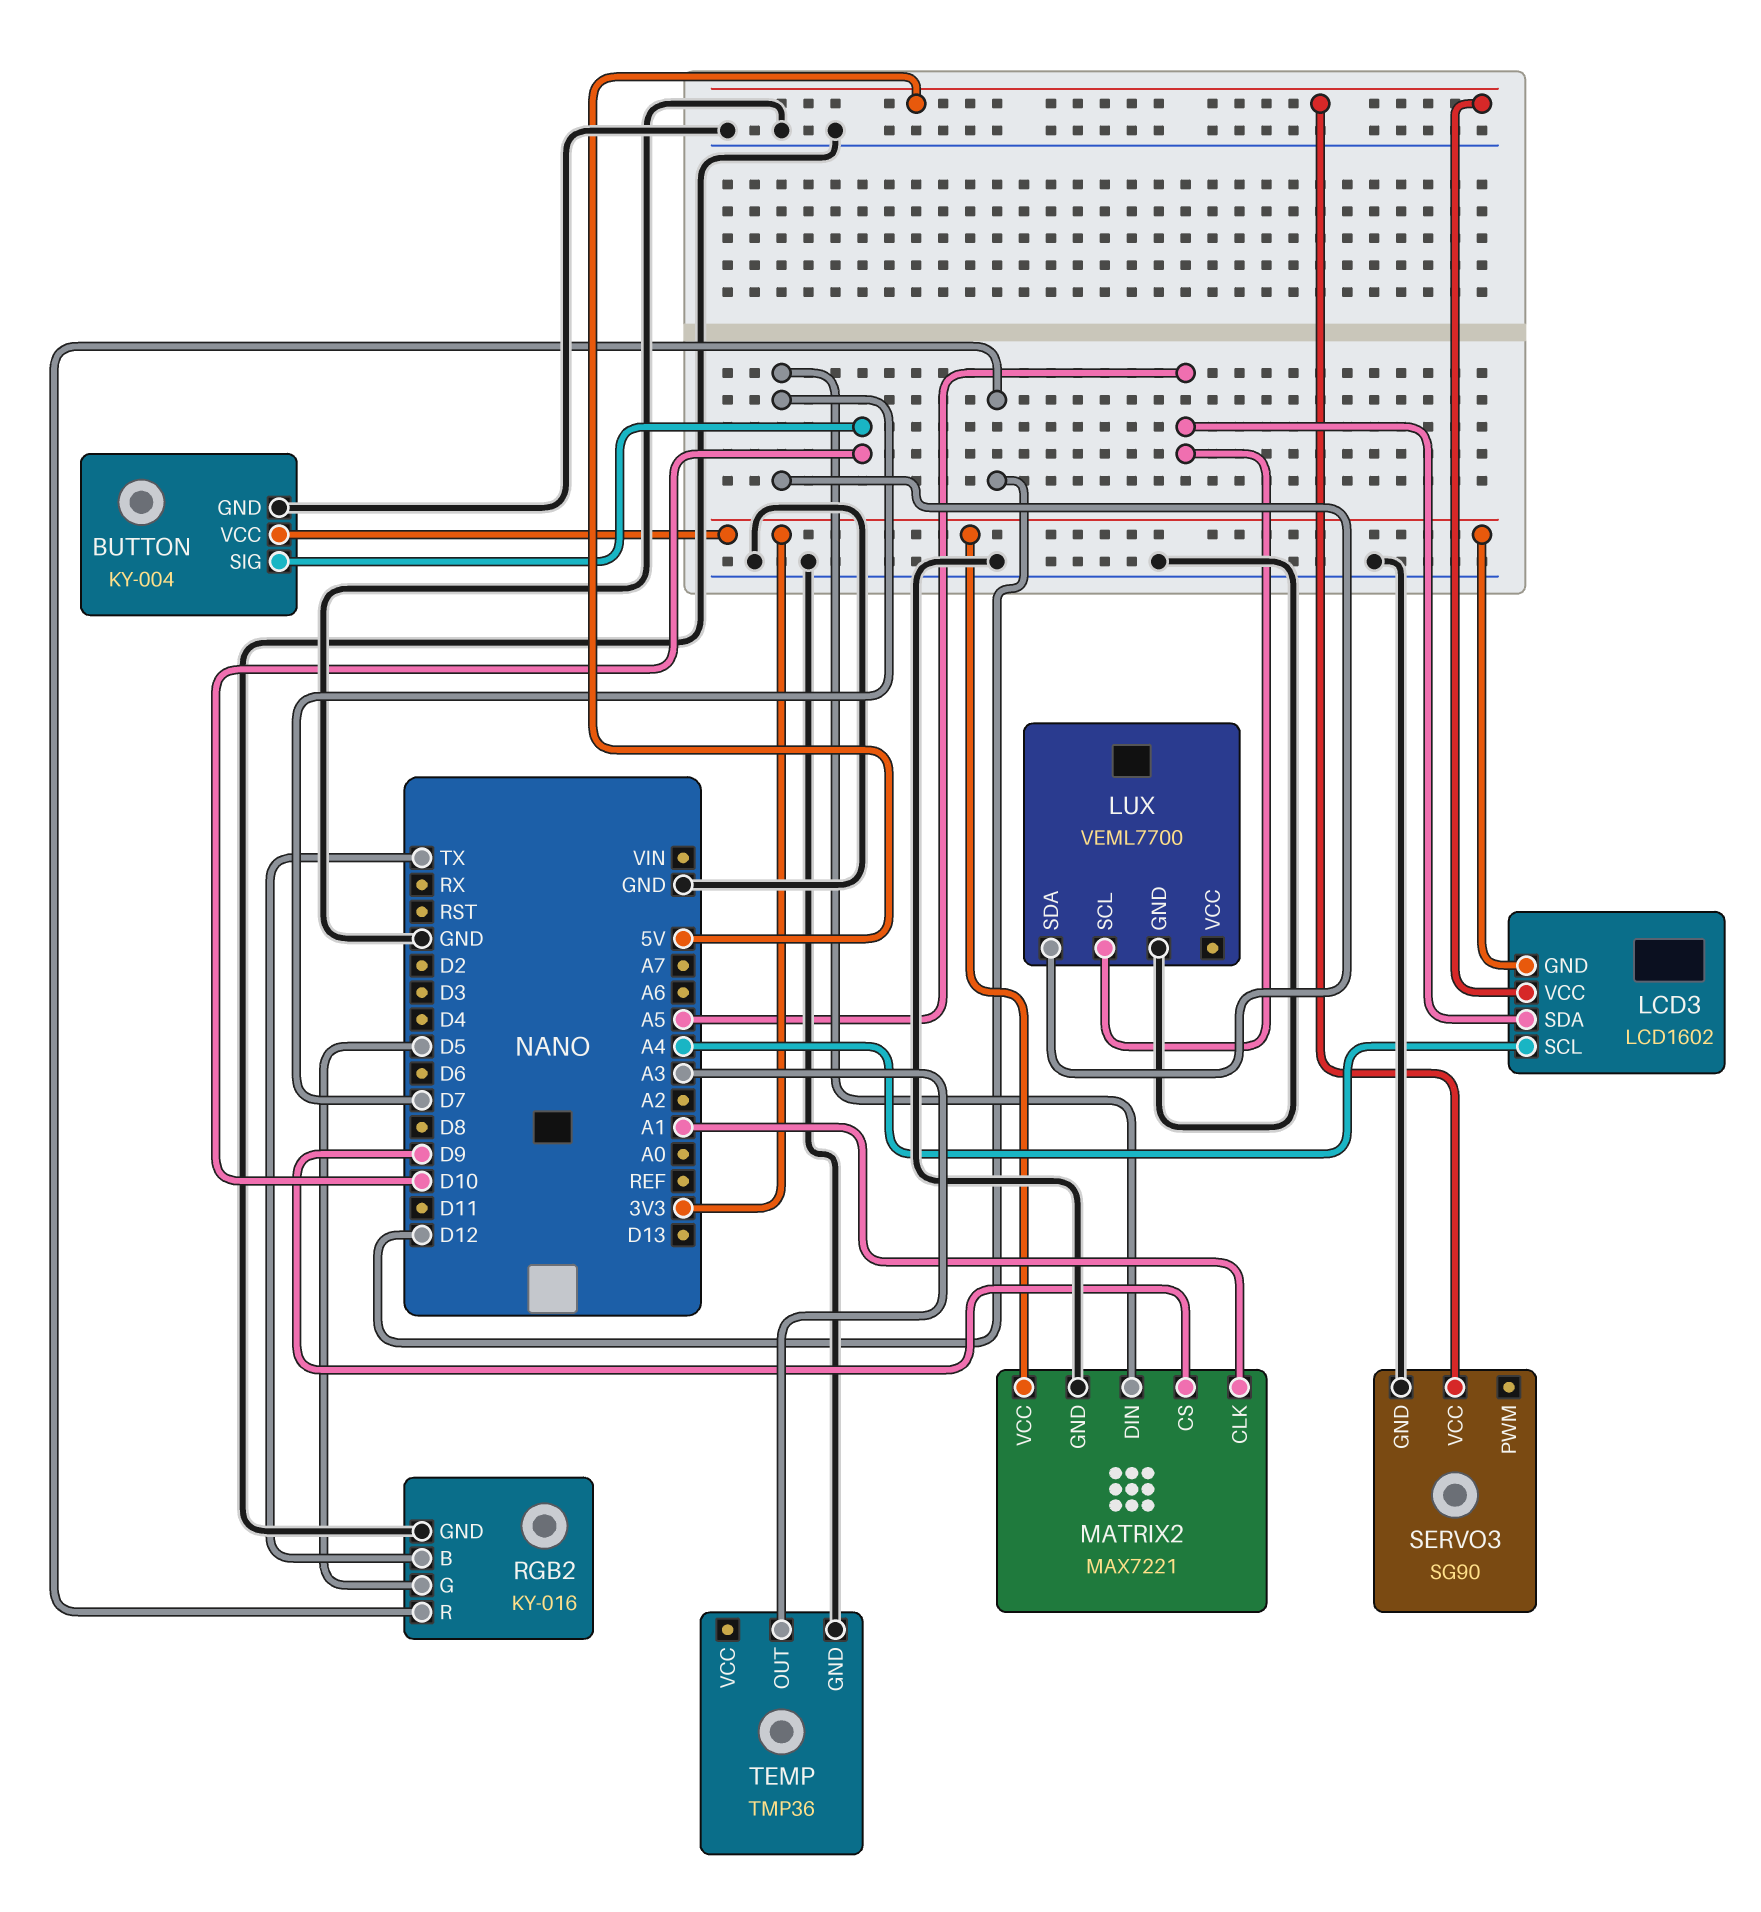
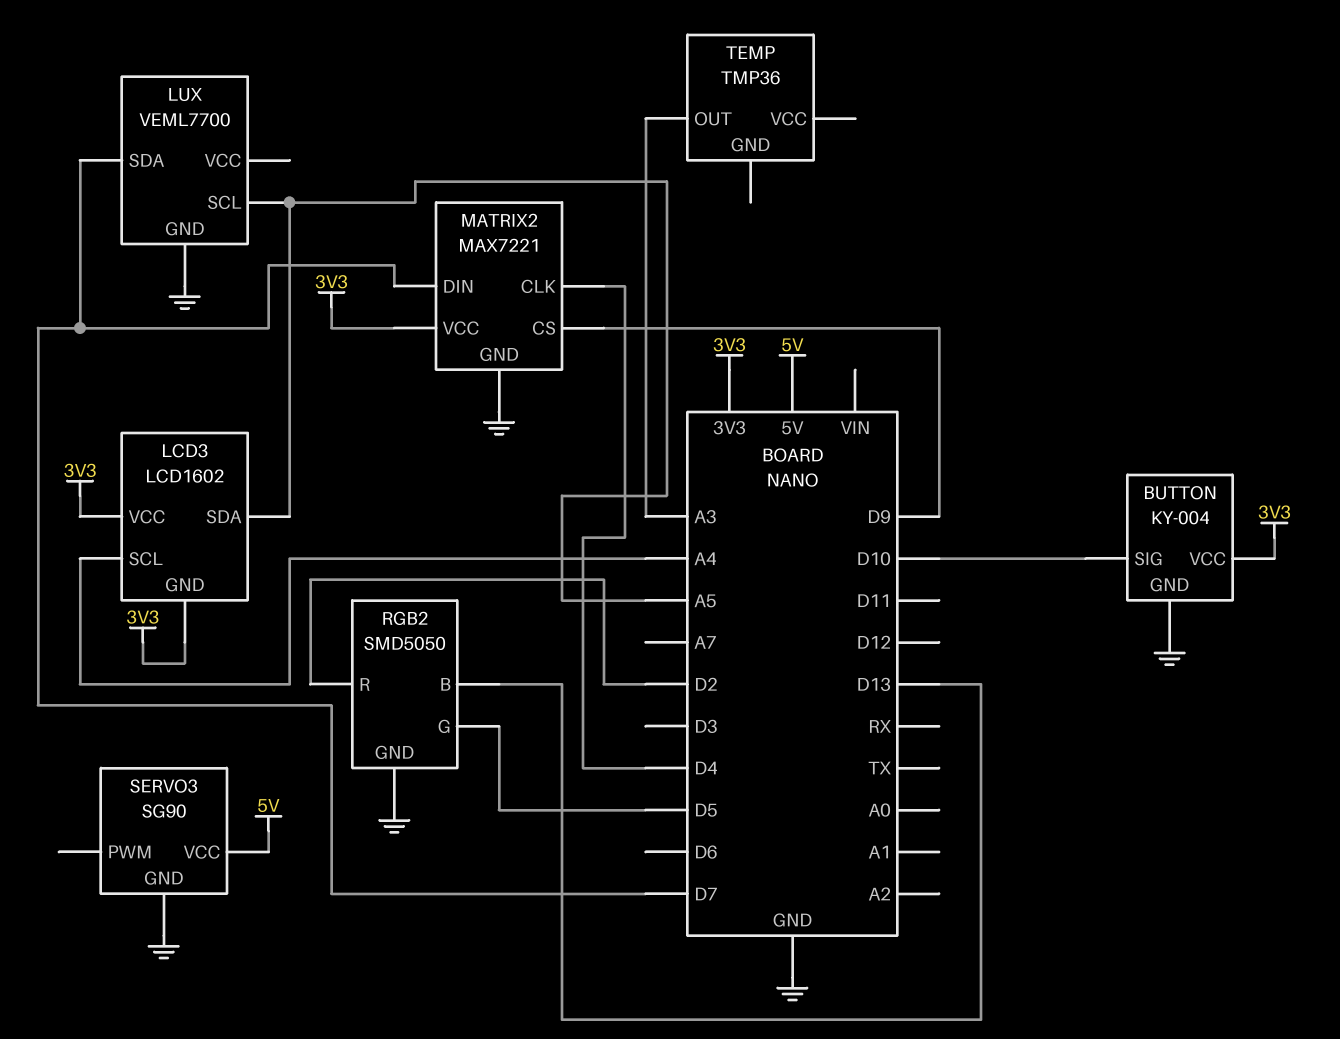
LCD3 pin VCC: 5V -> 3V3
MATRIX2 pin CLK: A1 -> D4
RGB2: KY-016 -> SMD5050
RGB2 pin B: TX -> D13
RGB2 pin R: D12 -> D2
TEMP pin GND: GND -> none

